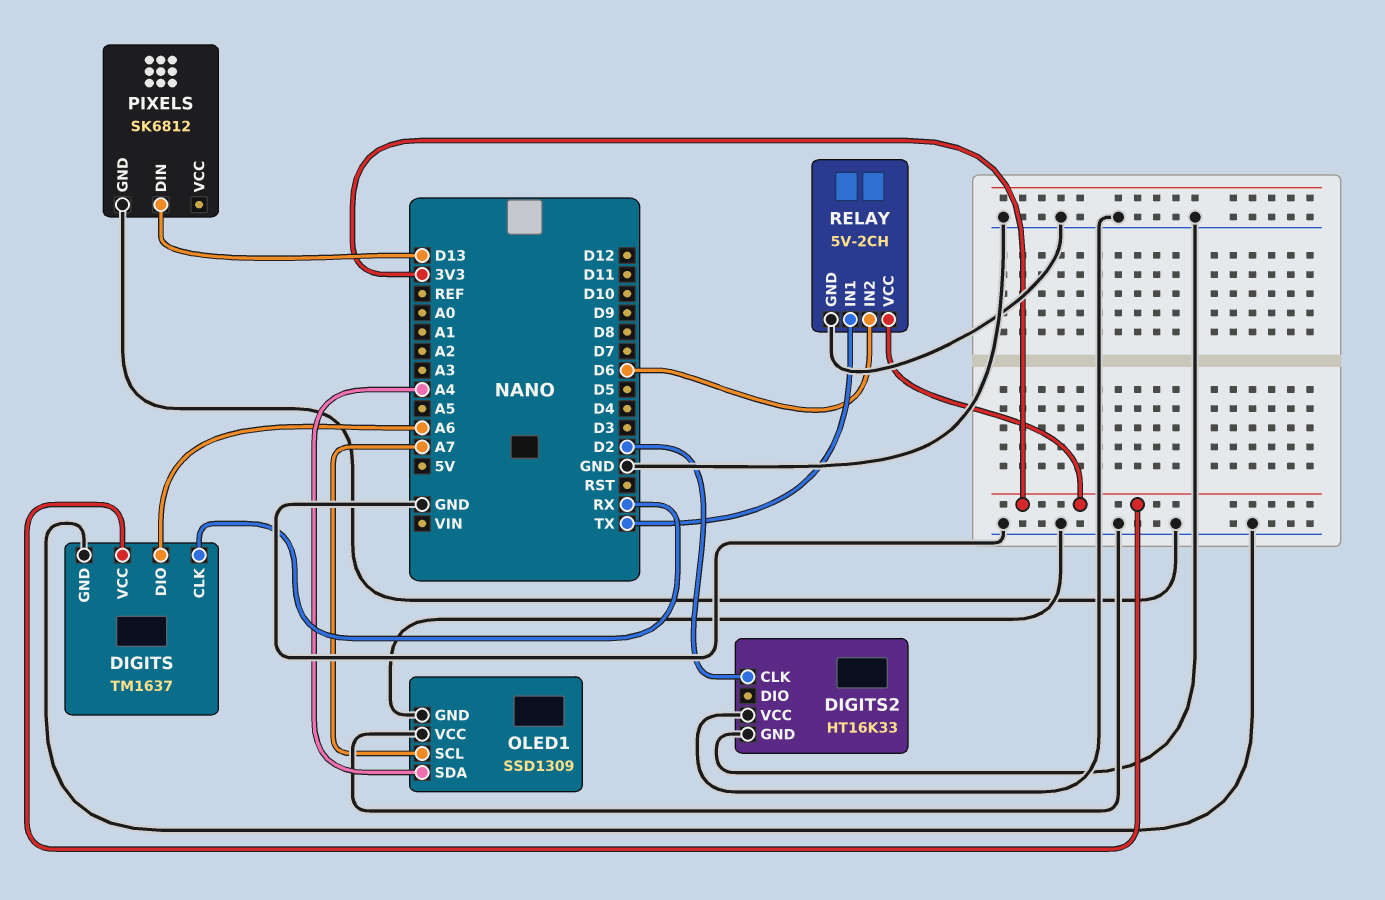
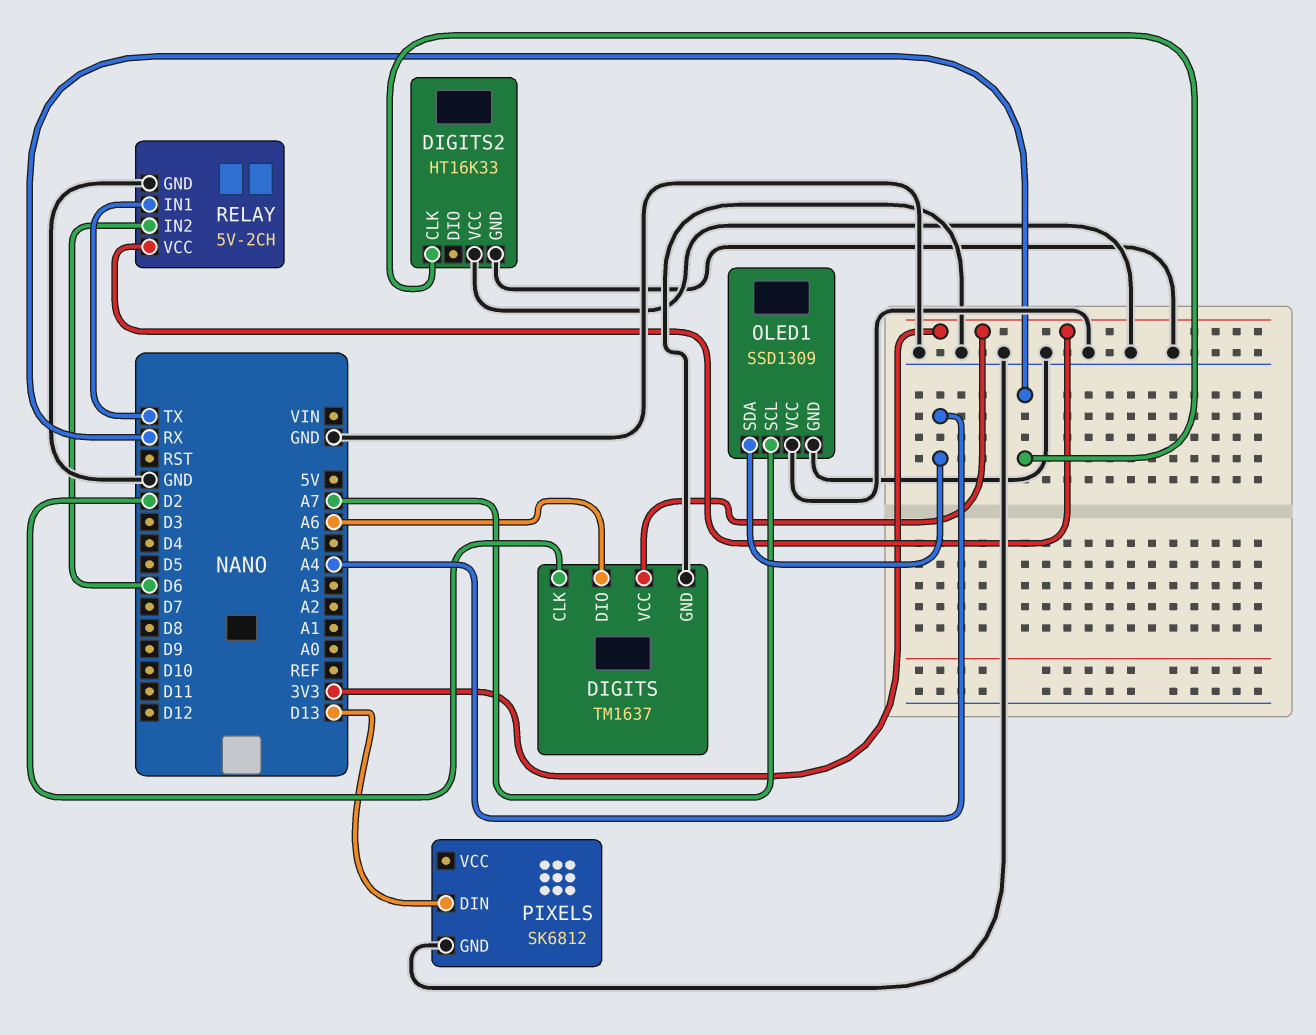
DIGITS pin CLK: RX -> D2
DIGITS2 pin CLK: D2 -> RX

